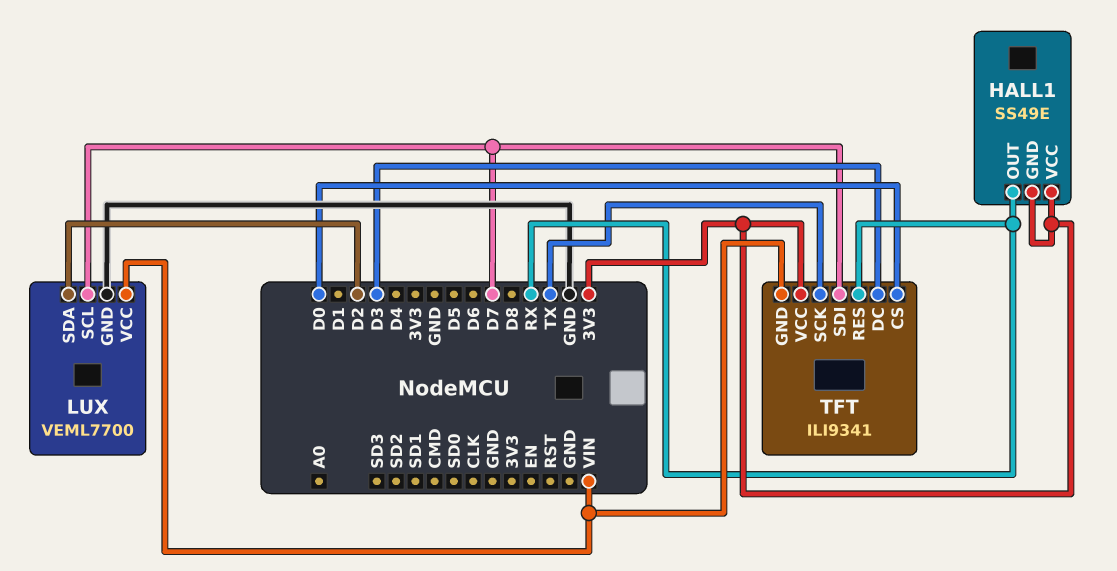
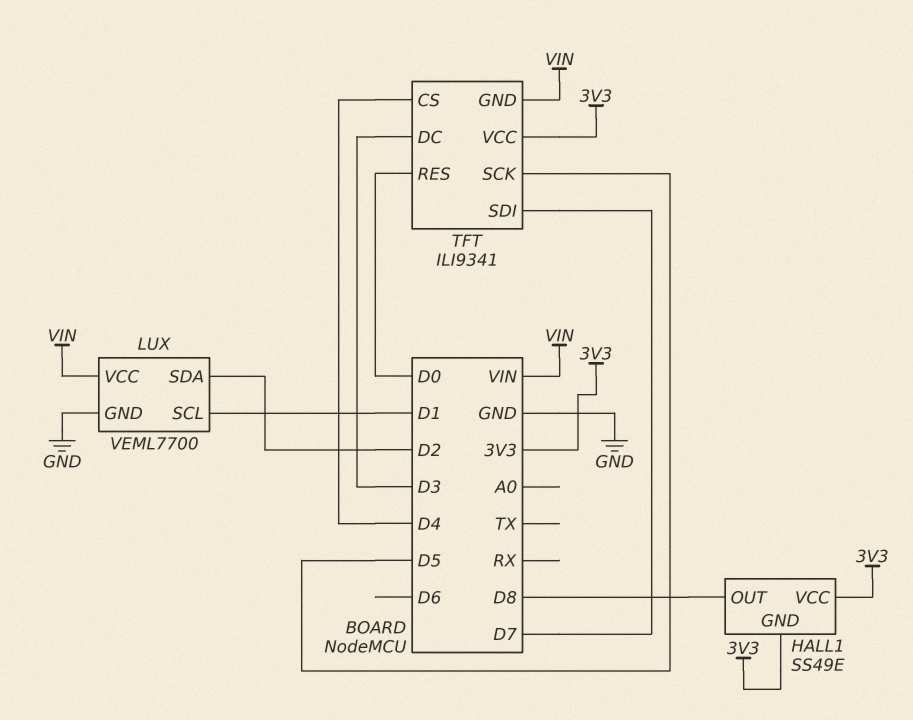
HALL1 pin OUT: RX -> D8
LUX pin SCL: D7 -> D1
TFT pin CS: D0 -> D4
TFT pin RES: RX -> D0
TFT pin SCK: TX -> D5

